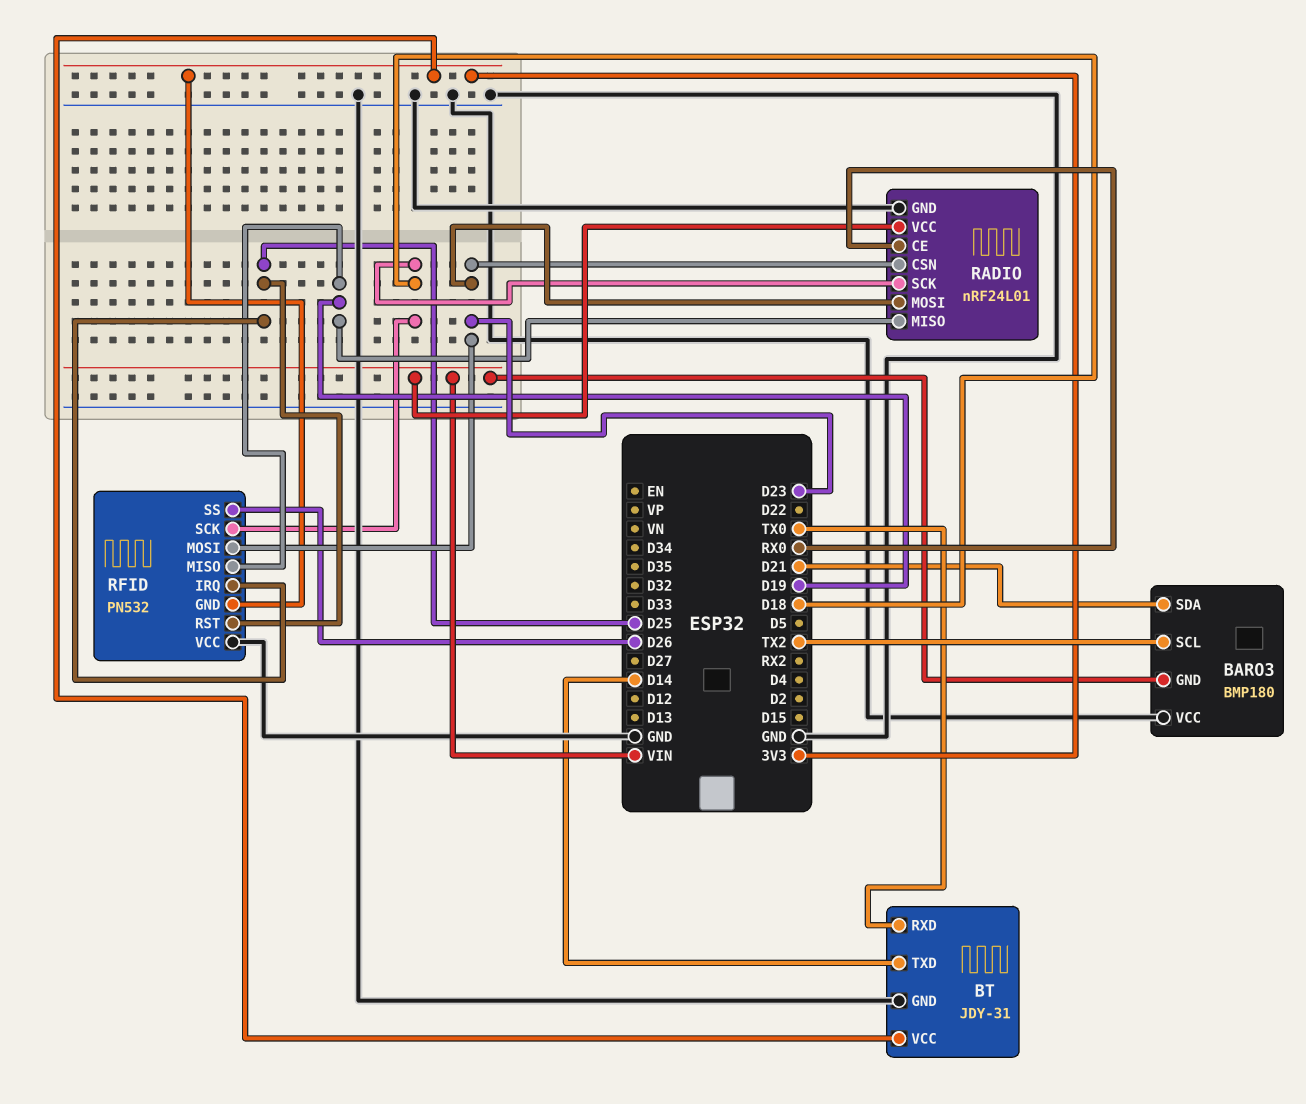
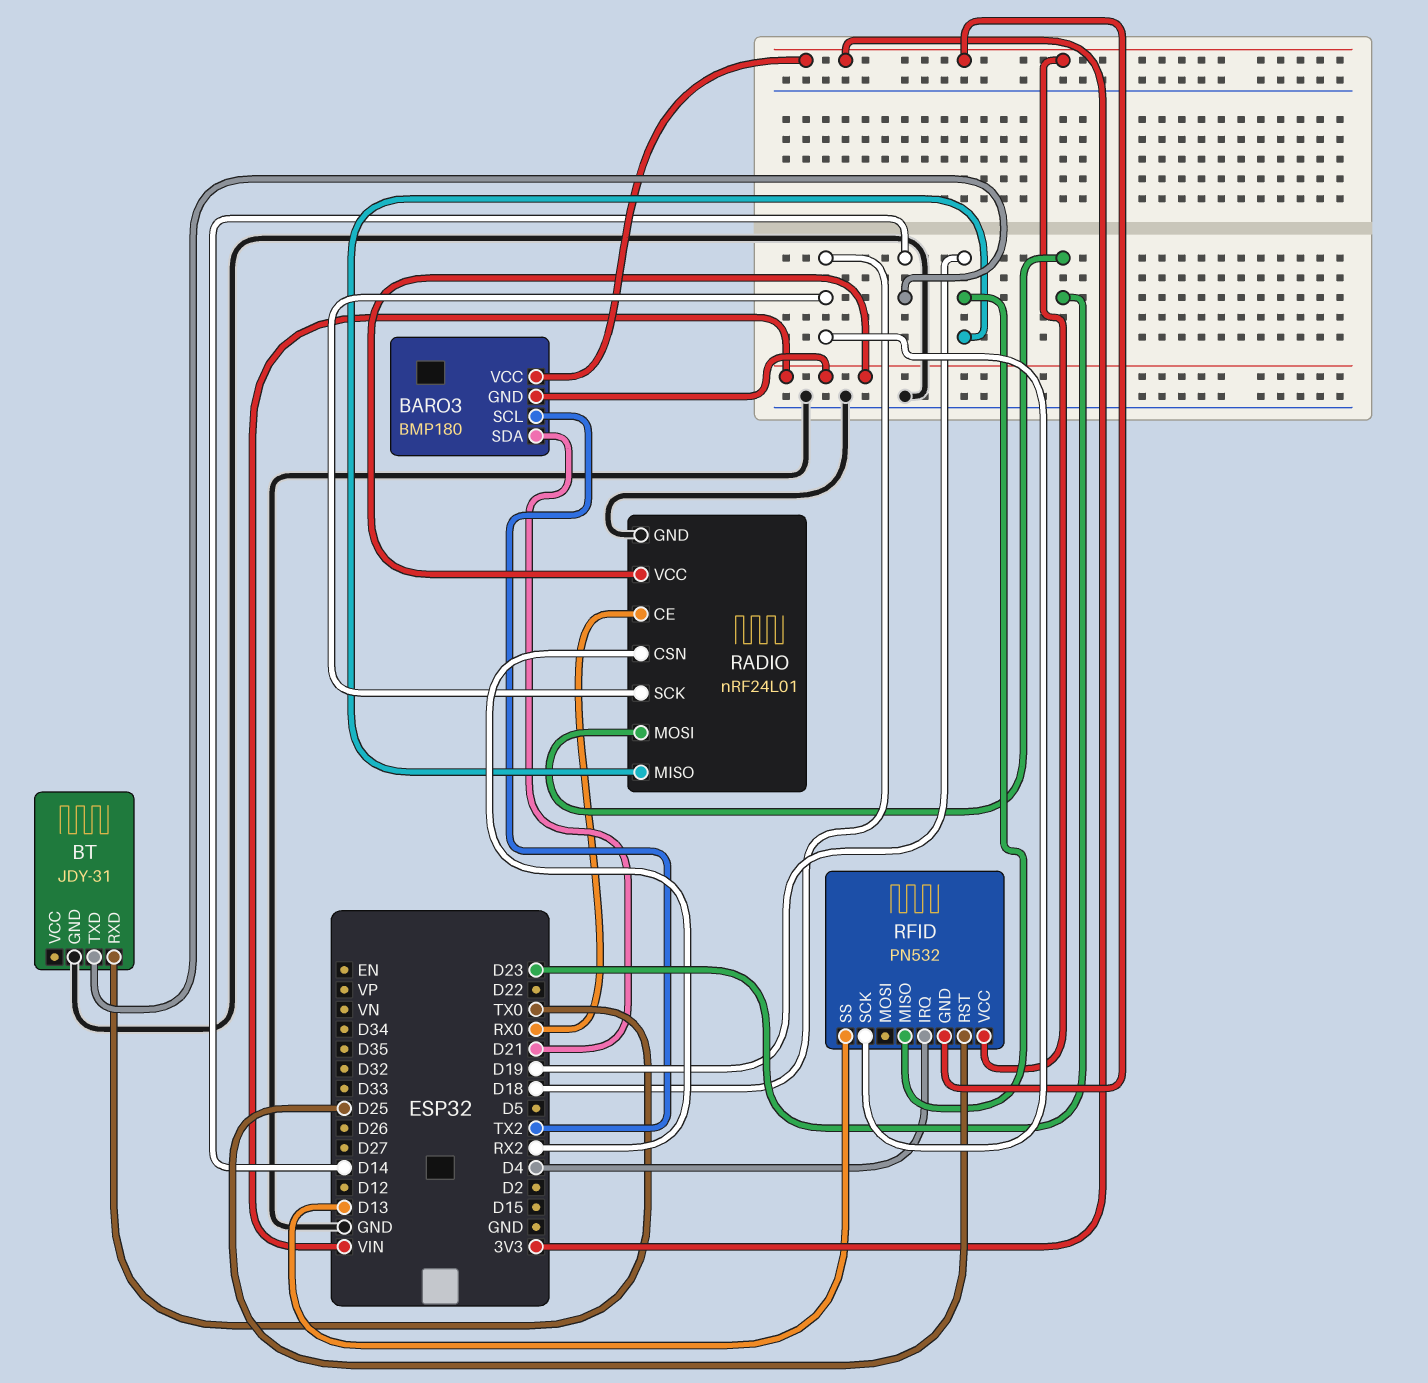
BARO3 pin VCC: GND -> 3V3
BT pin VCC: 3V3 -> none
RADIO pin CSN: D23 -> RX2
RFID pin IRQ: D25 -> D4
RFID pin MOSI: D23 -> none
RFID pin SS: D26 -> D13
RFID pin VCC: GND -> 3V3

